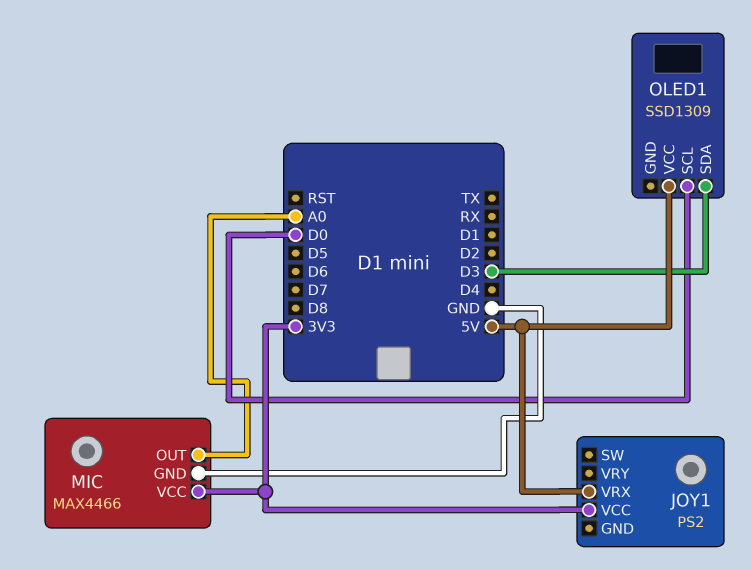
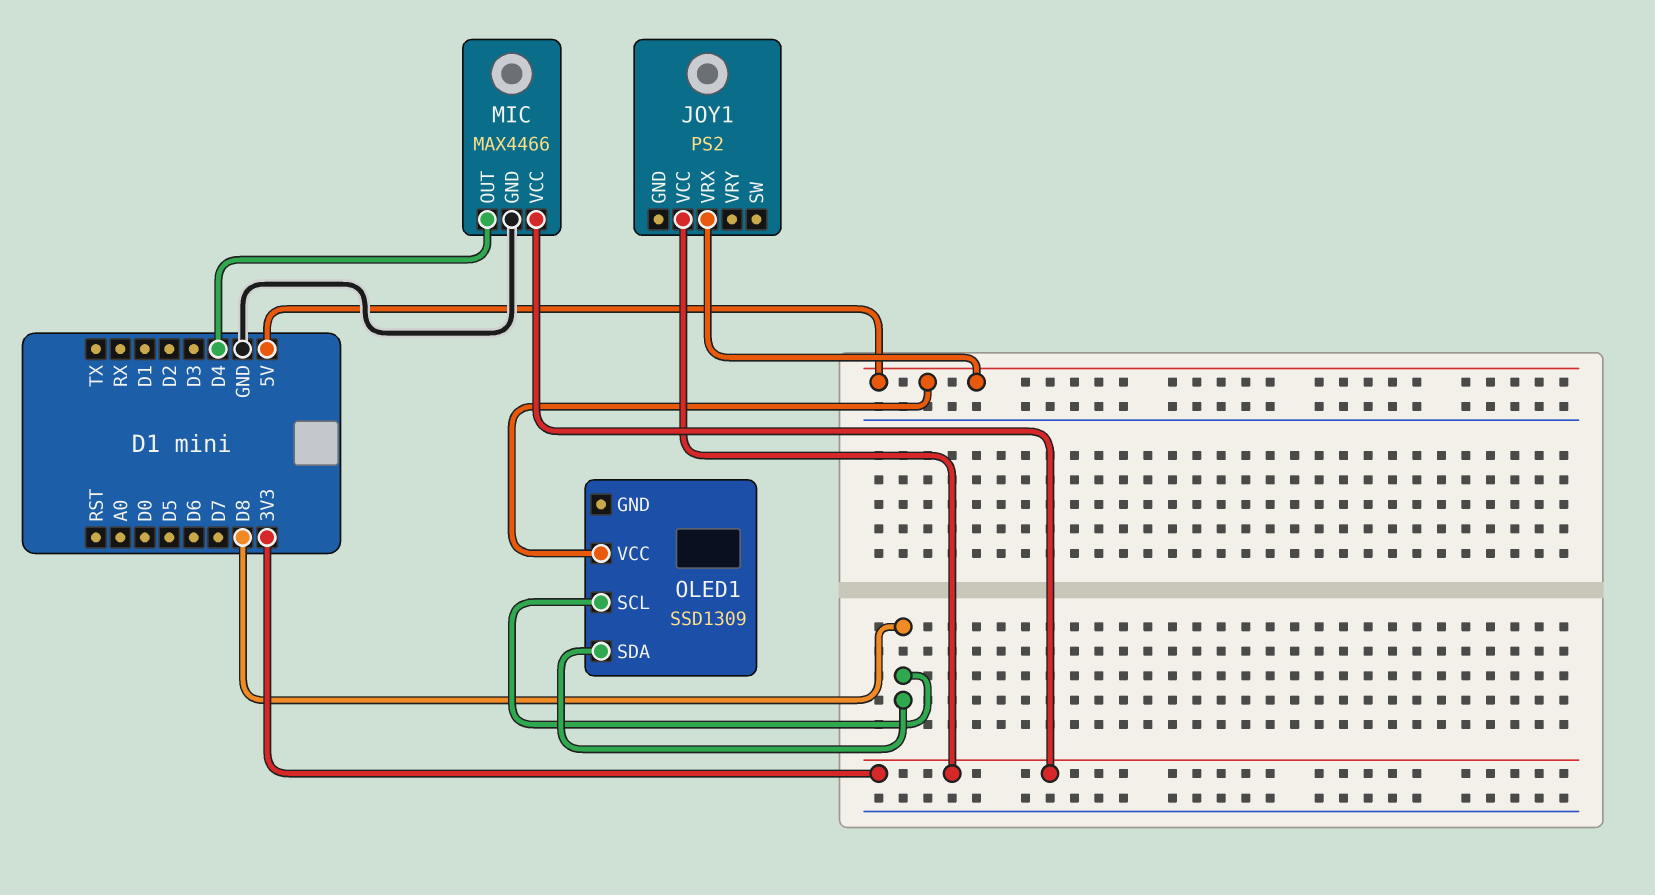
MIC pin OUT: A0 -> D4
OLED1 pin SCL: D0 -> D8
OLED1 pin SDA: D3 -> D8

